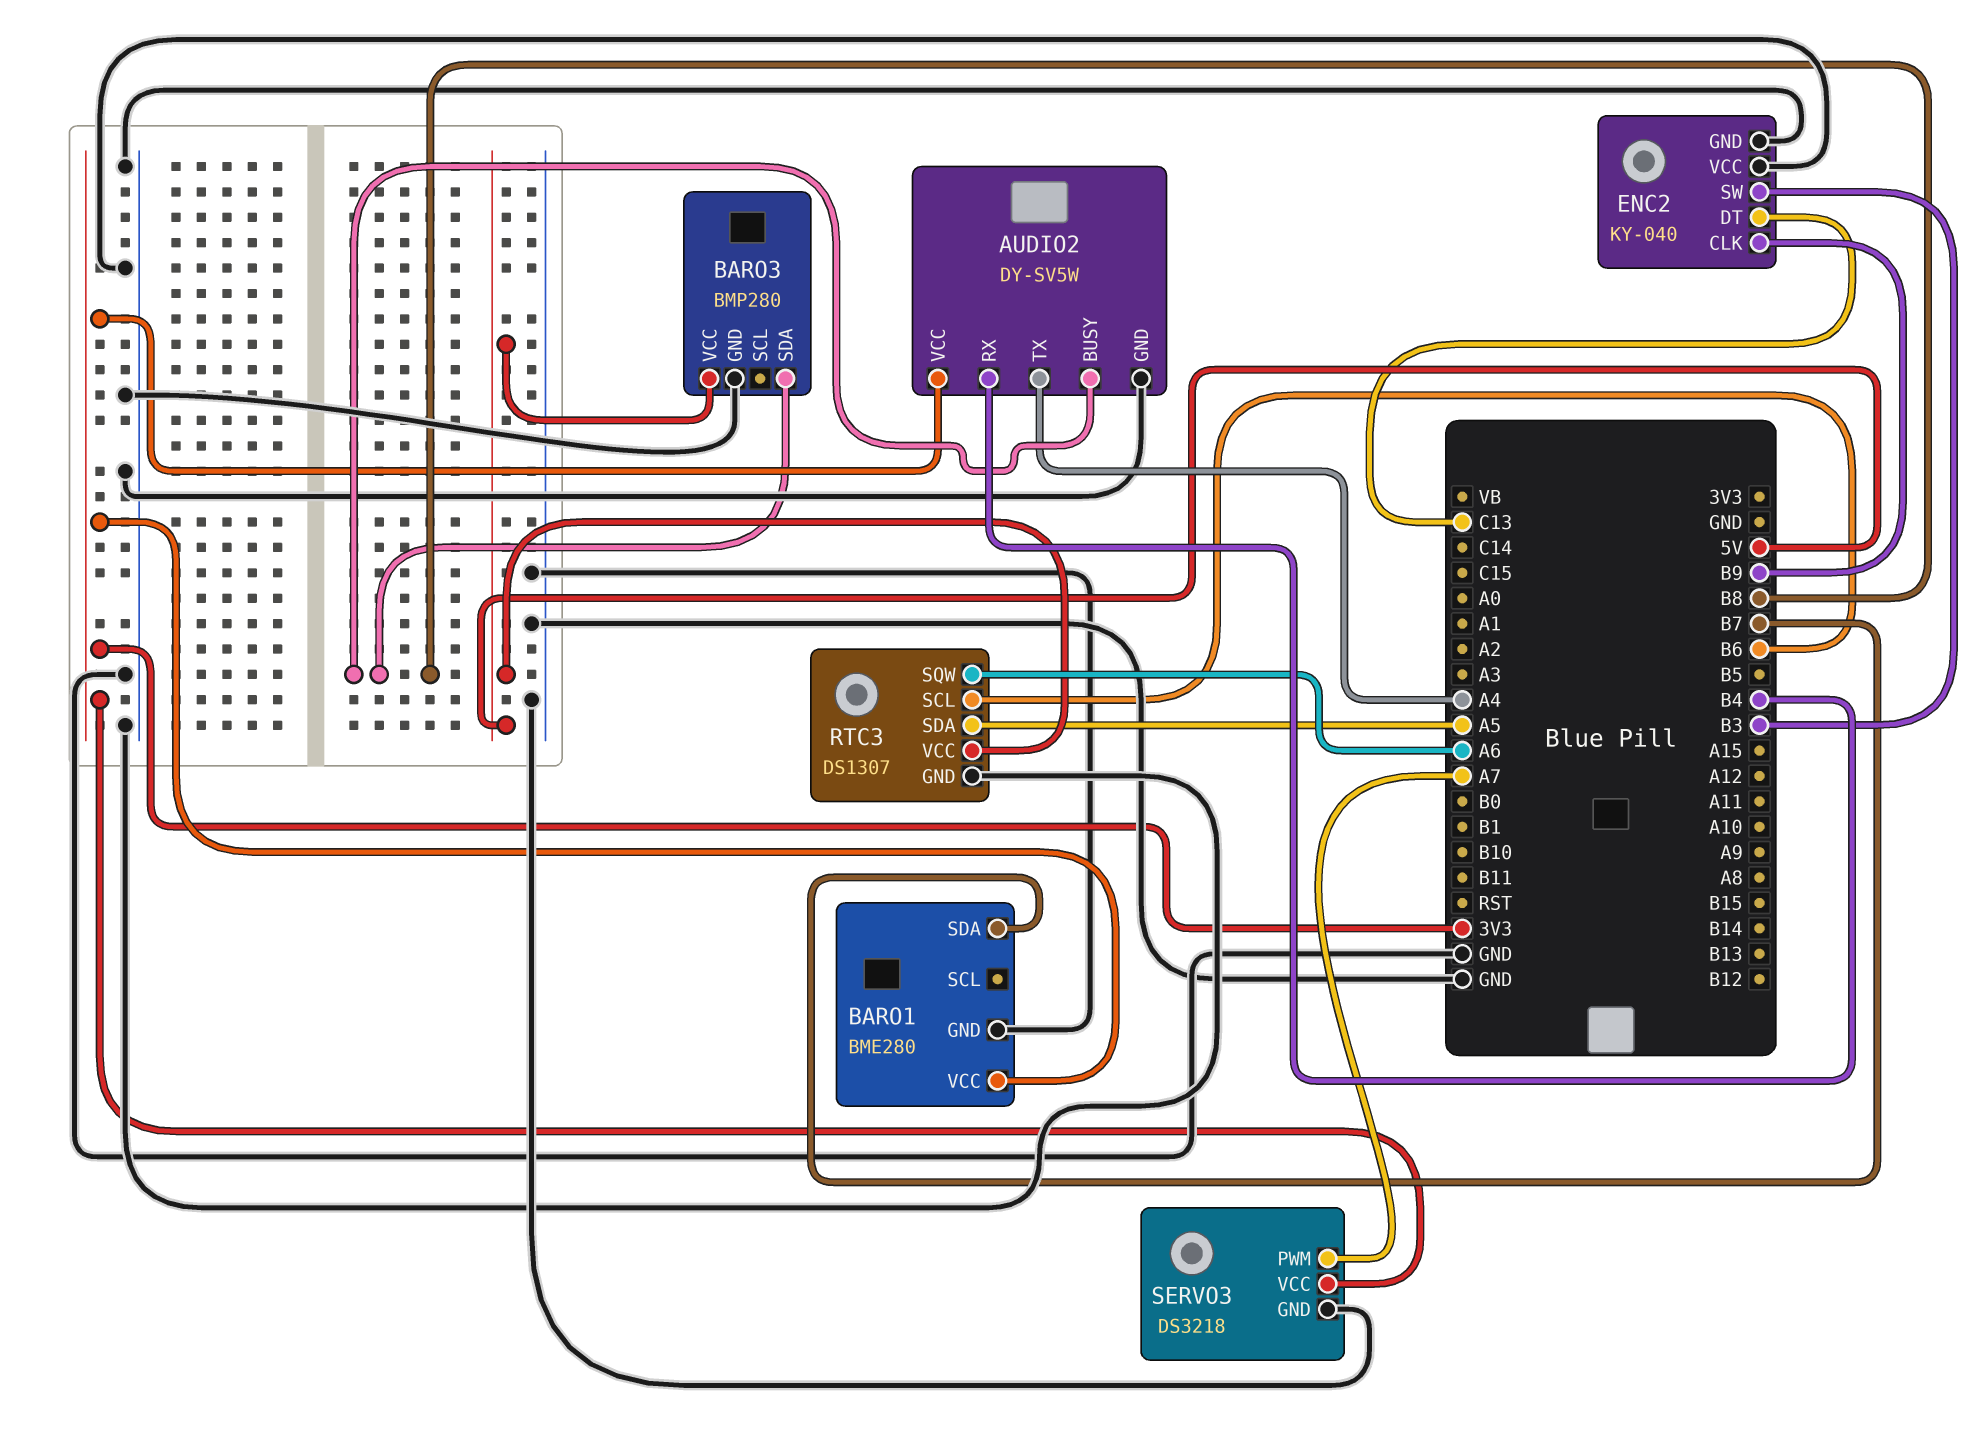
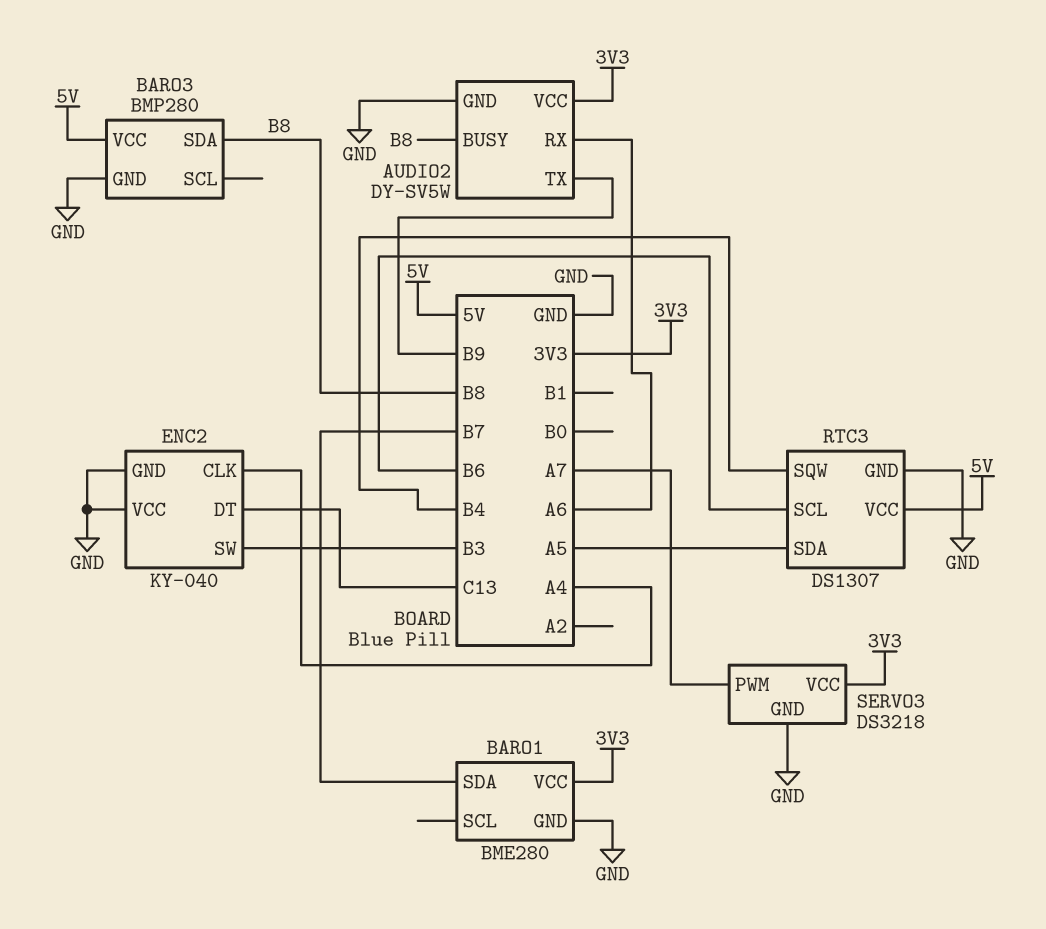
AUDIO2 pin RX: B4 -> A6
AUDIO2 pin TX: A4 -> B9
ENC2 pin CLK: B9 -> A4
RTC3 pin SQW: A6 -> B4

